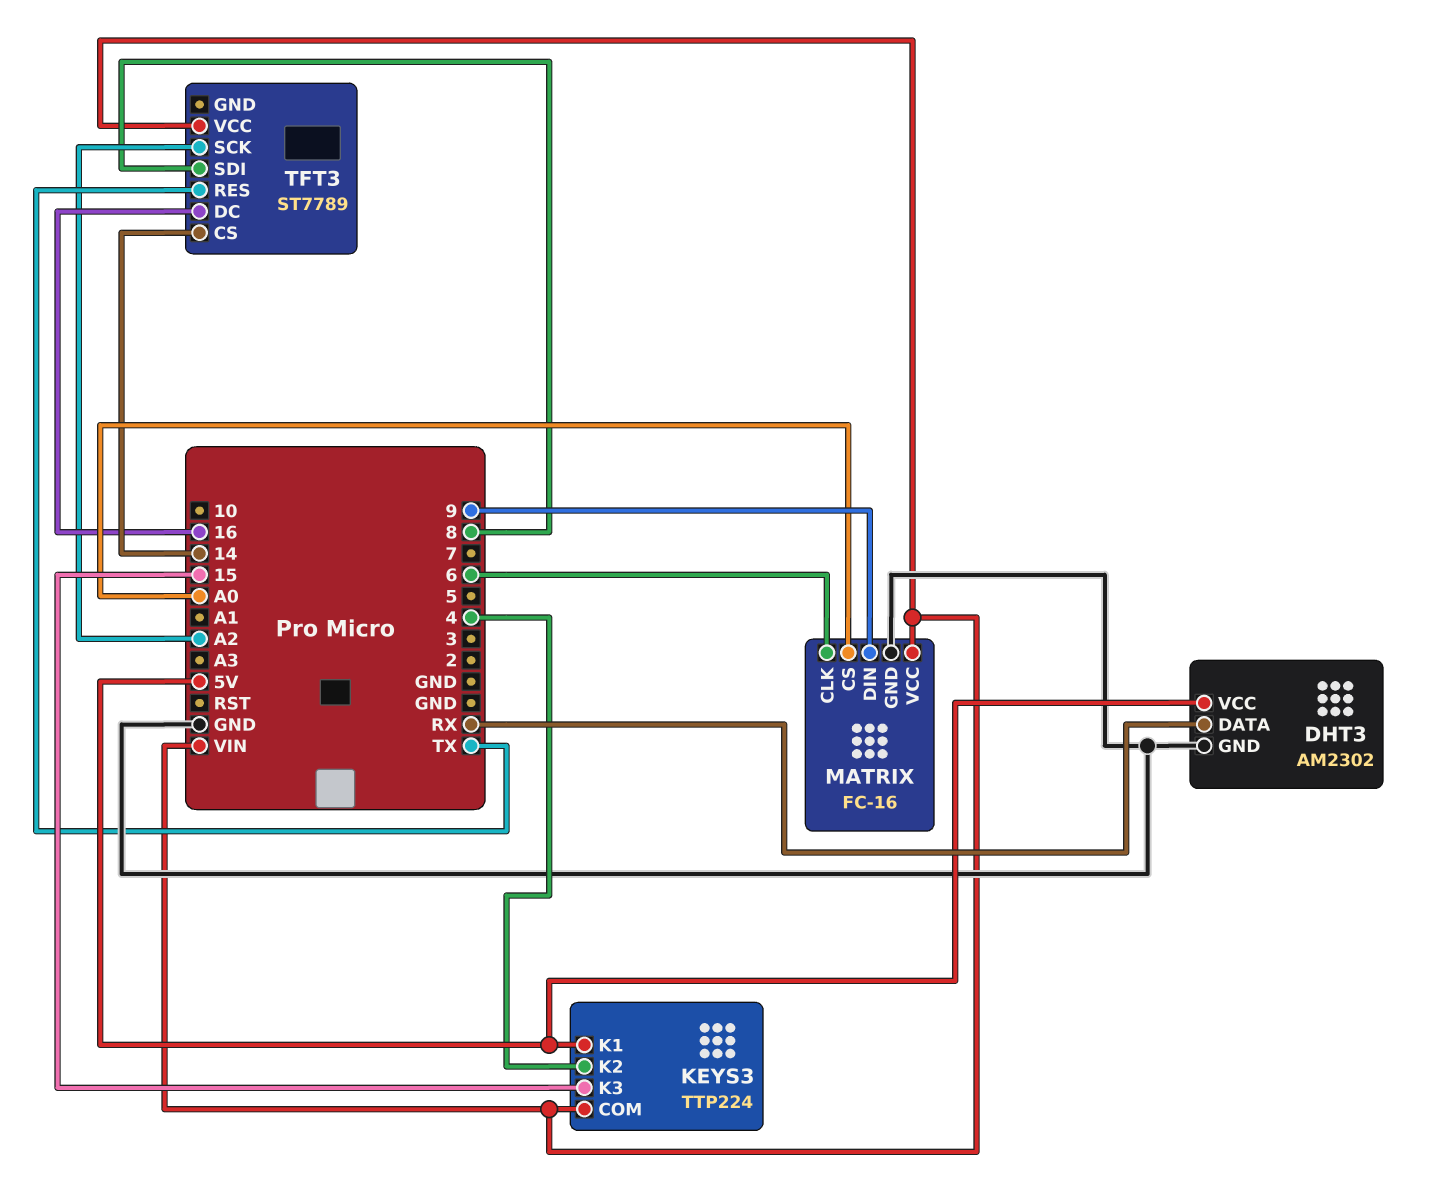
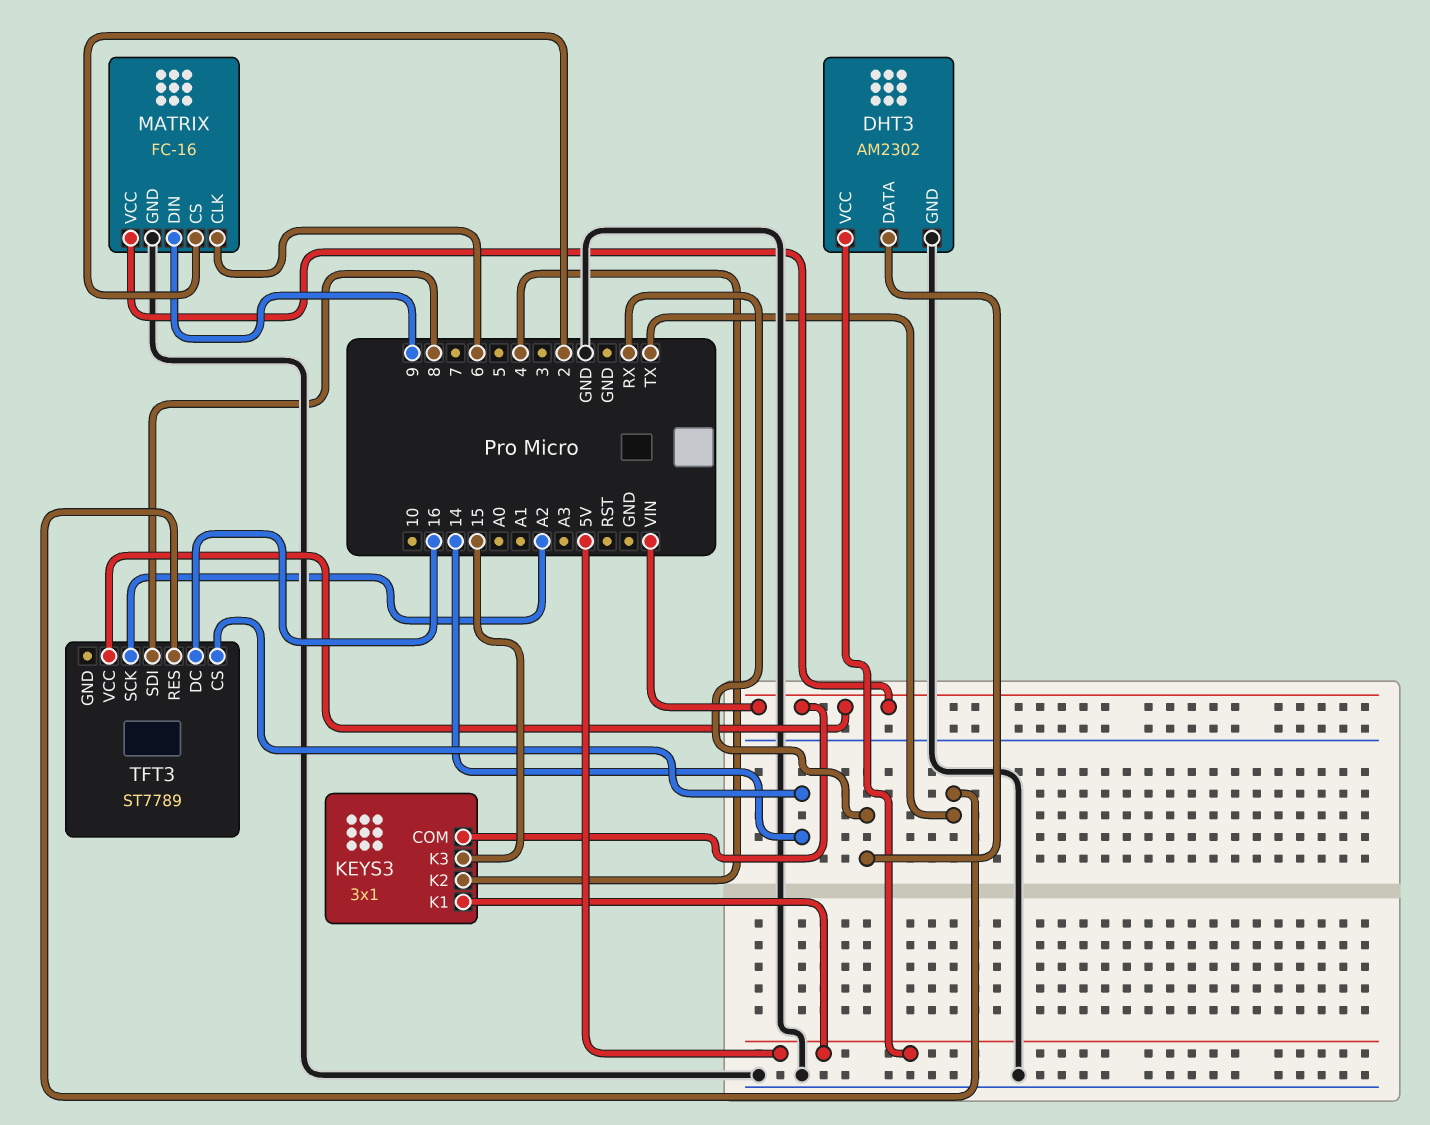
KEYS3: TTP224 -> 3x1
MATRIX pin CS: A0 -> 2

